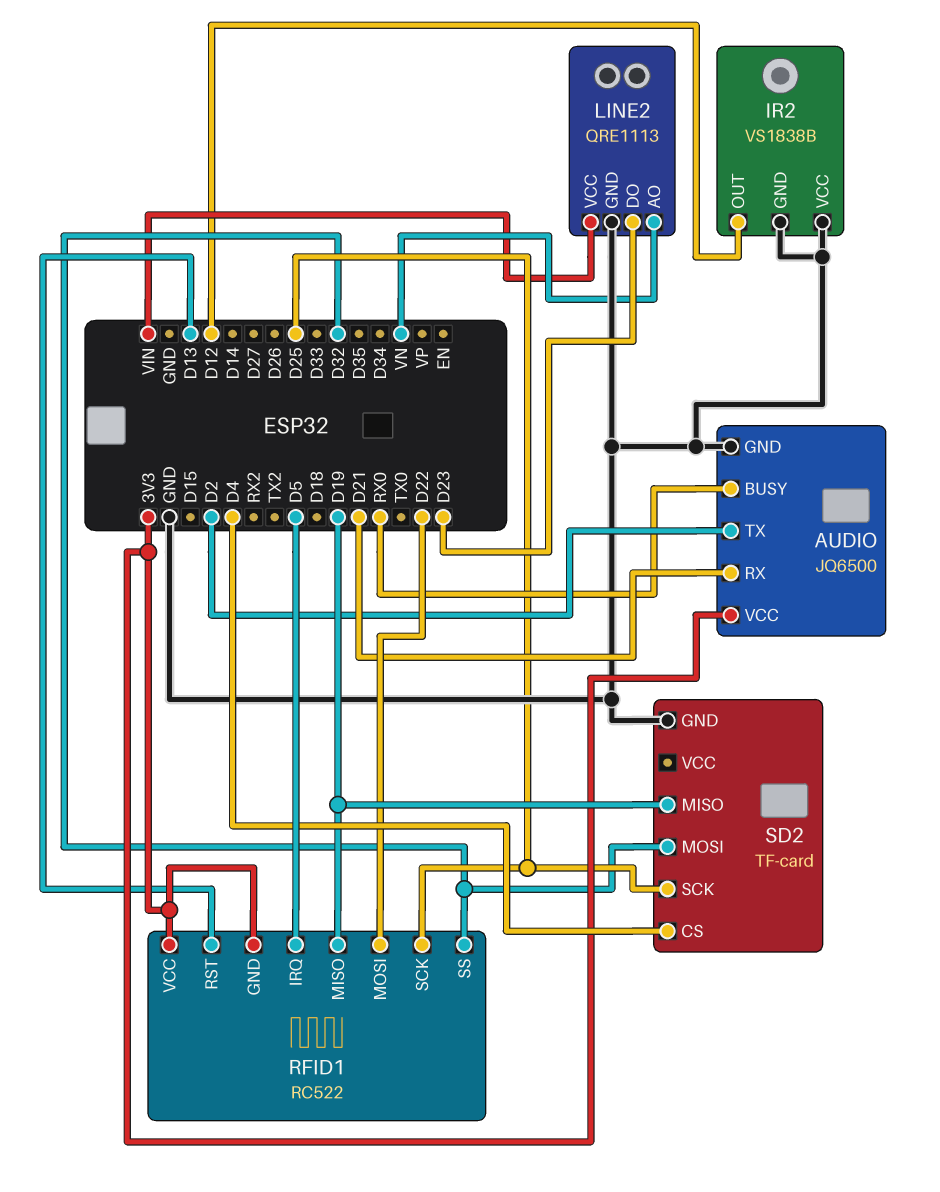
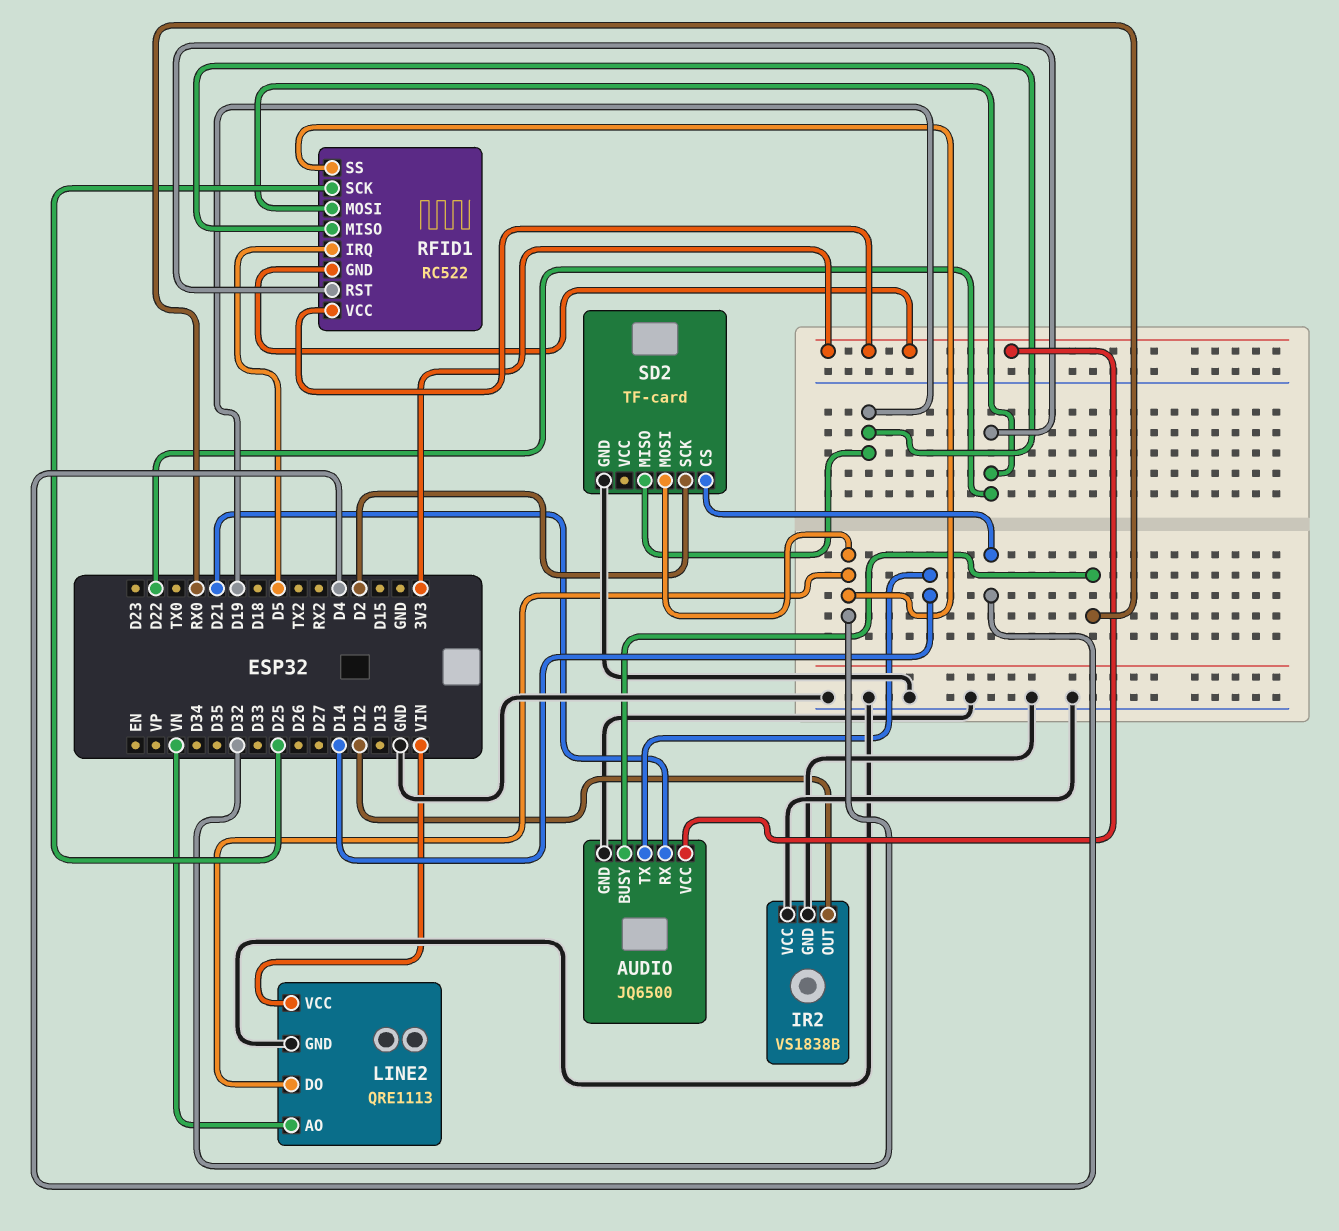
AUDIO pin TX: D2 -> D14
LINE2 pin DO: D23 -> D32
RFID1 pin RST: D13 -> D22
SD2 pin SCK: D25 -> D2

